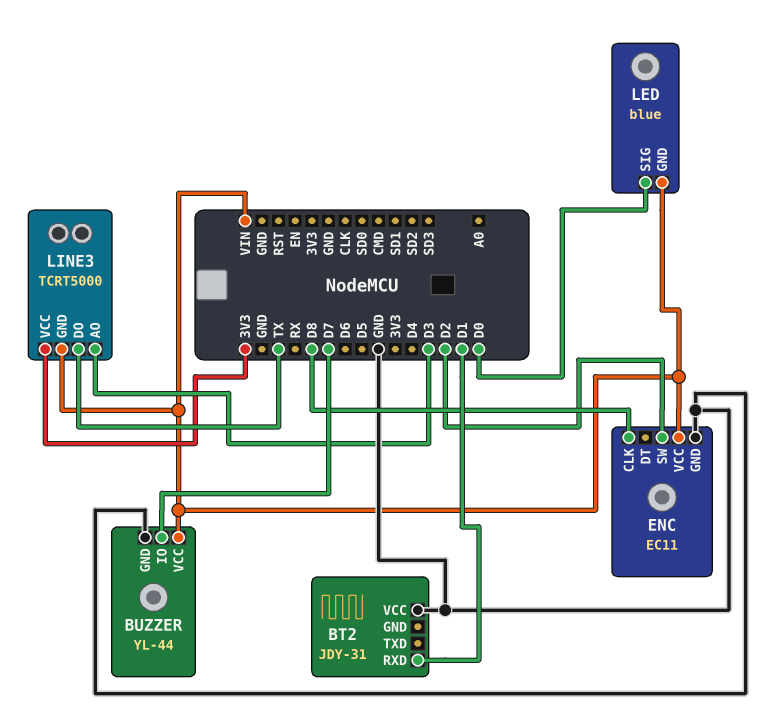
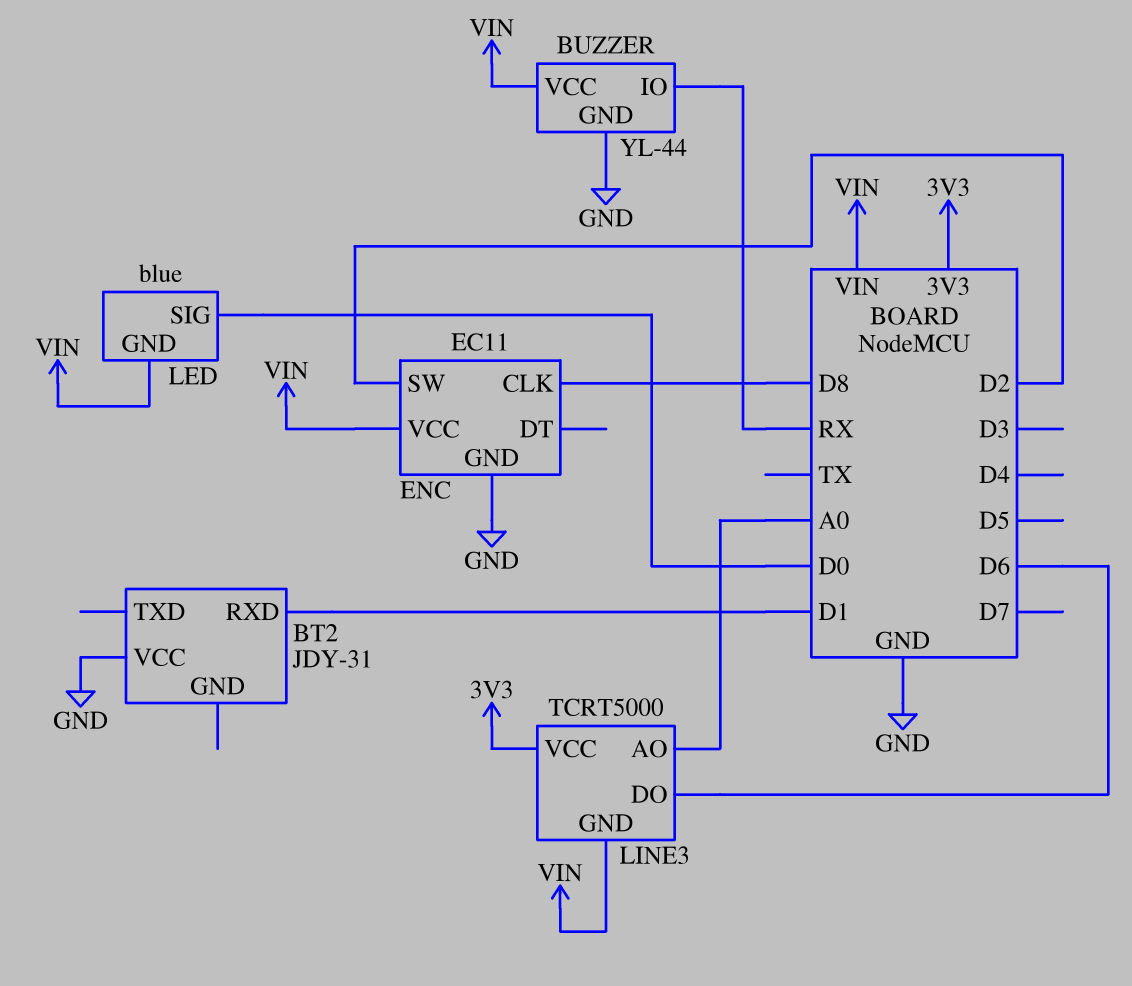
BUZZER pin IO: D7 -> RX
LINE3 pin AO: D3 -> A0
LINE3 pin DO: TX -> D6

